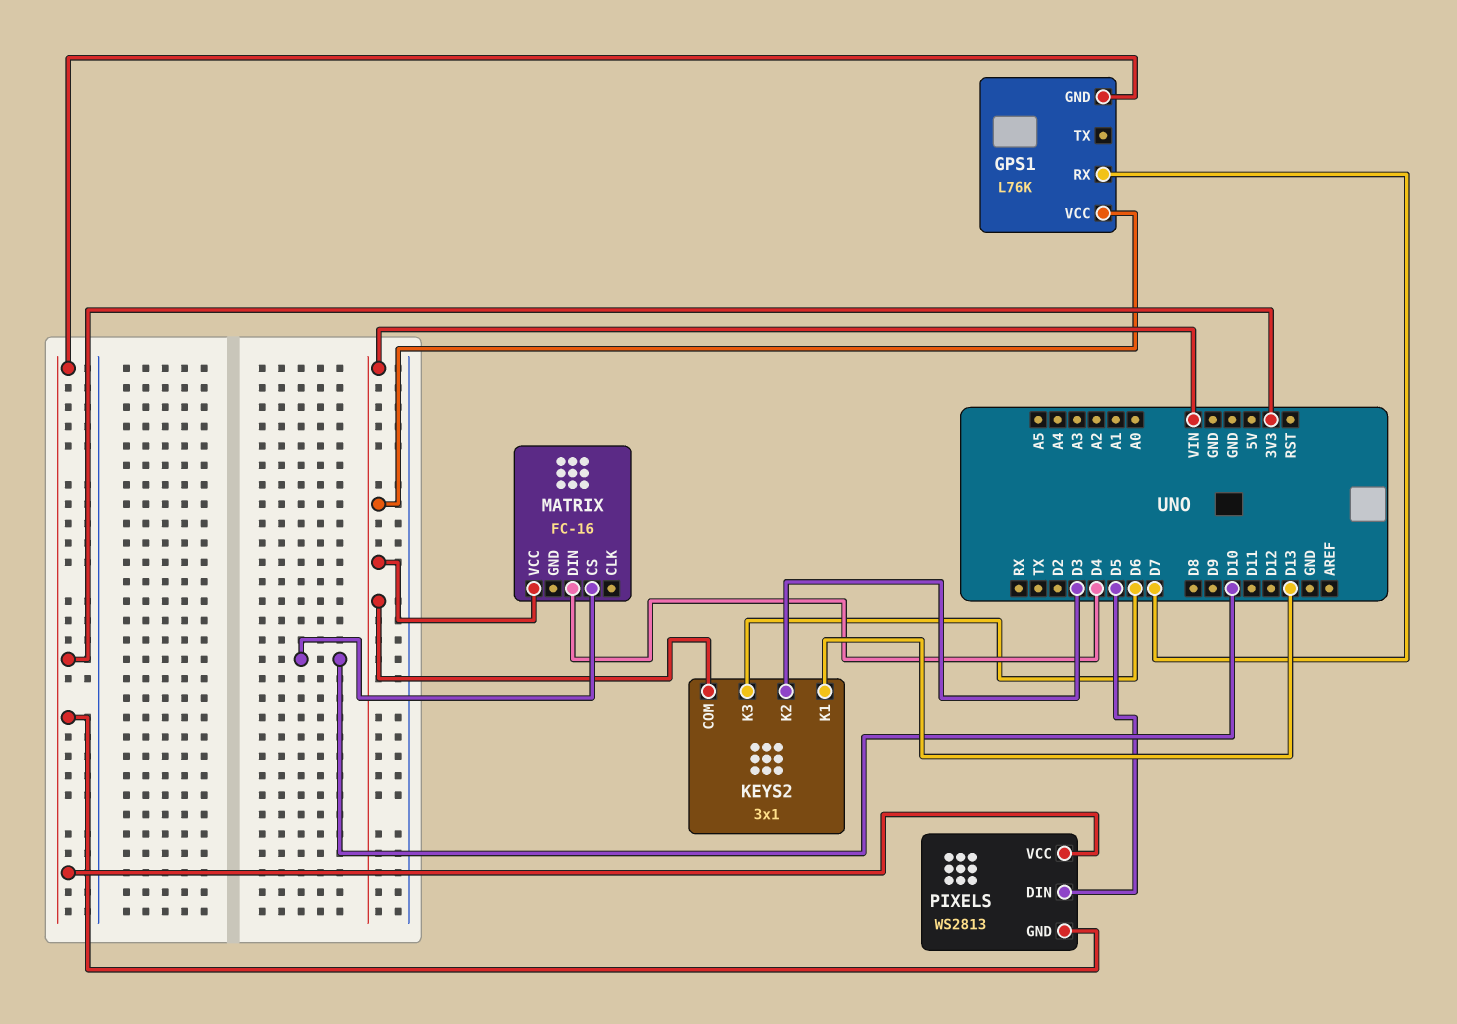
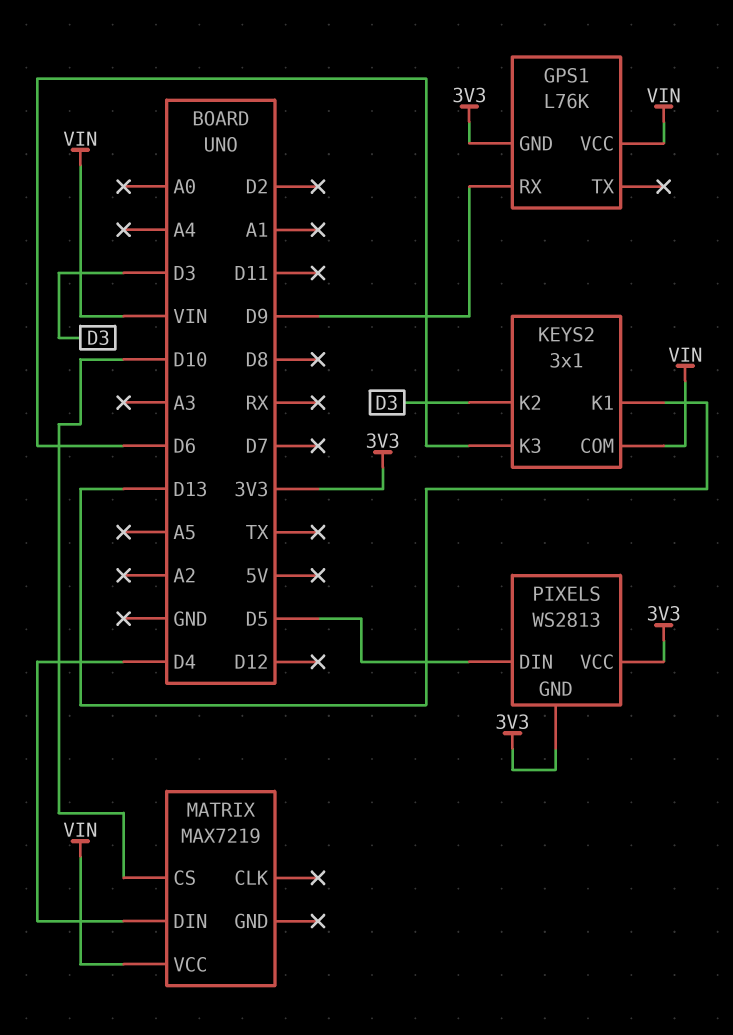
GPS1 pin RX: D7 -> D9
MATRIX: FC-16 -> MAX7219

